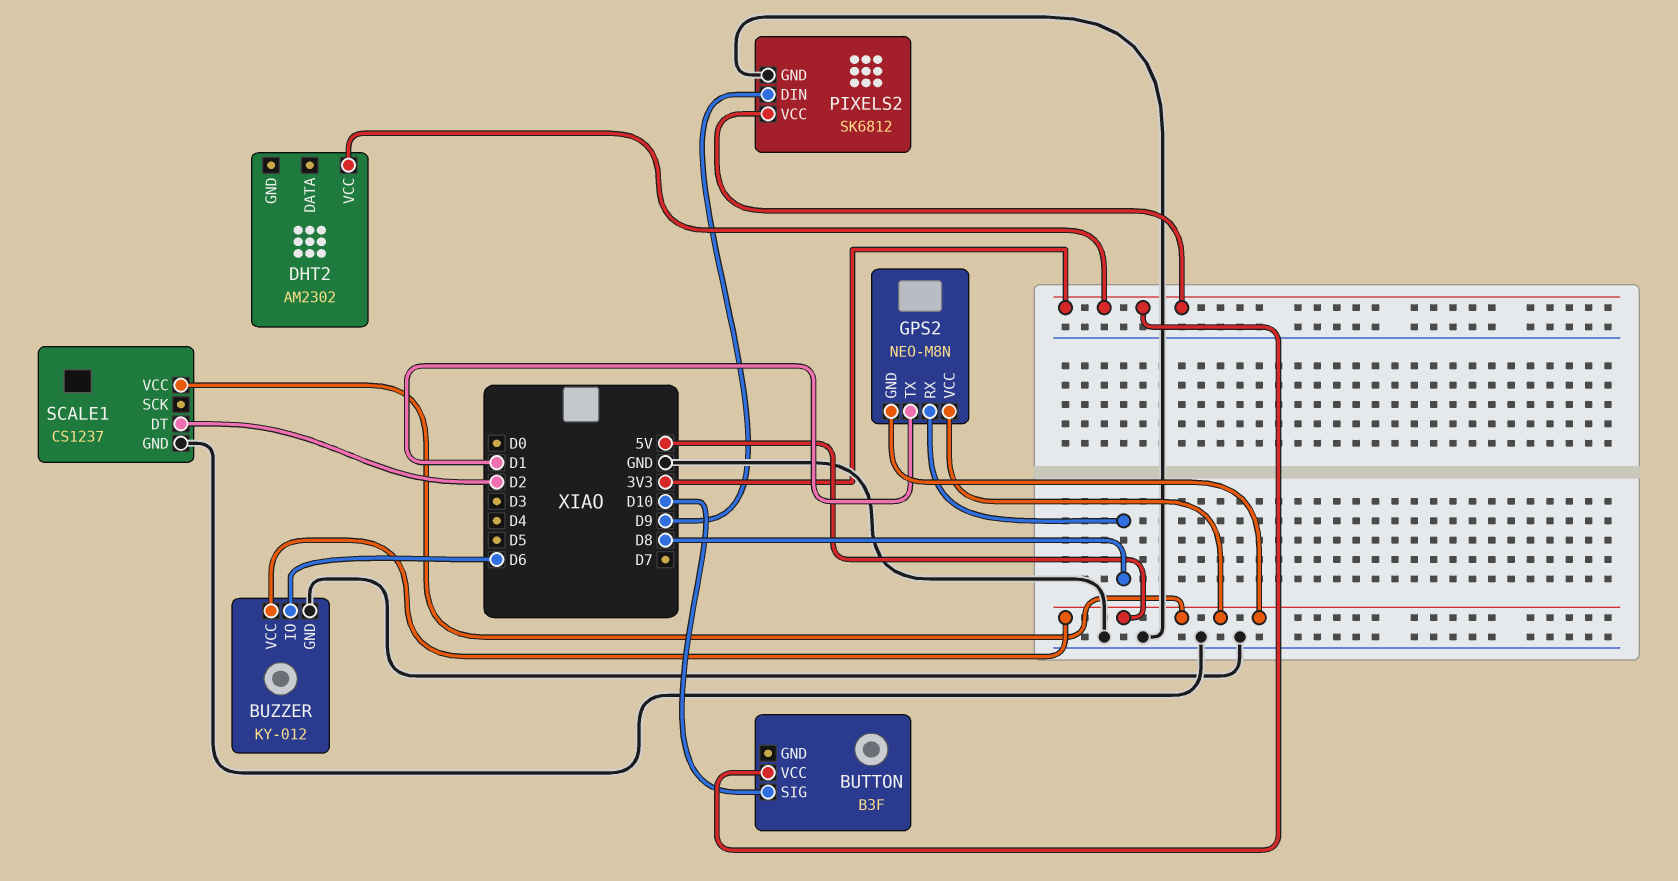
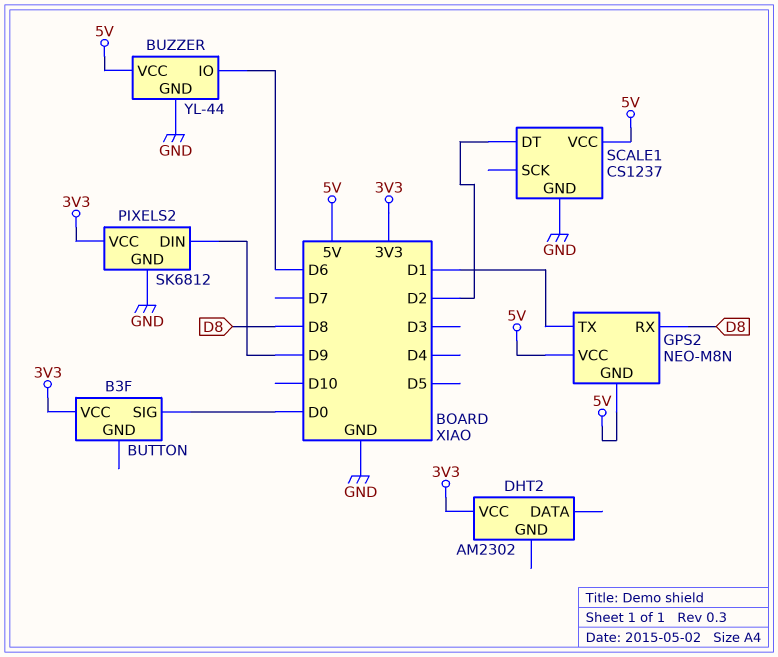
BUTTON pin SIG: D10 -> D0
BUZZER: KY-012 -> YL-44

